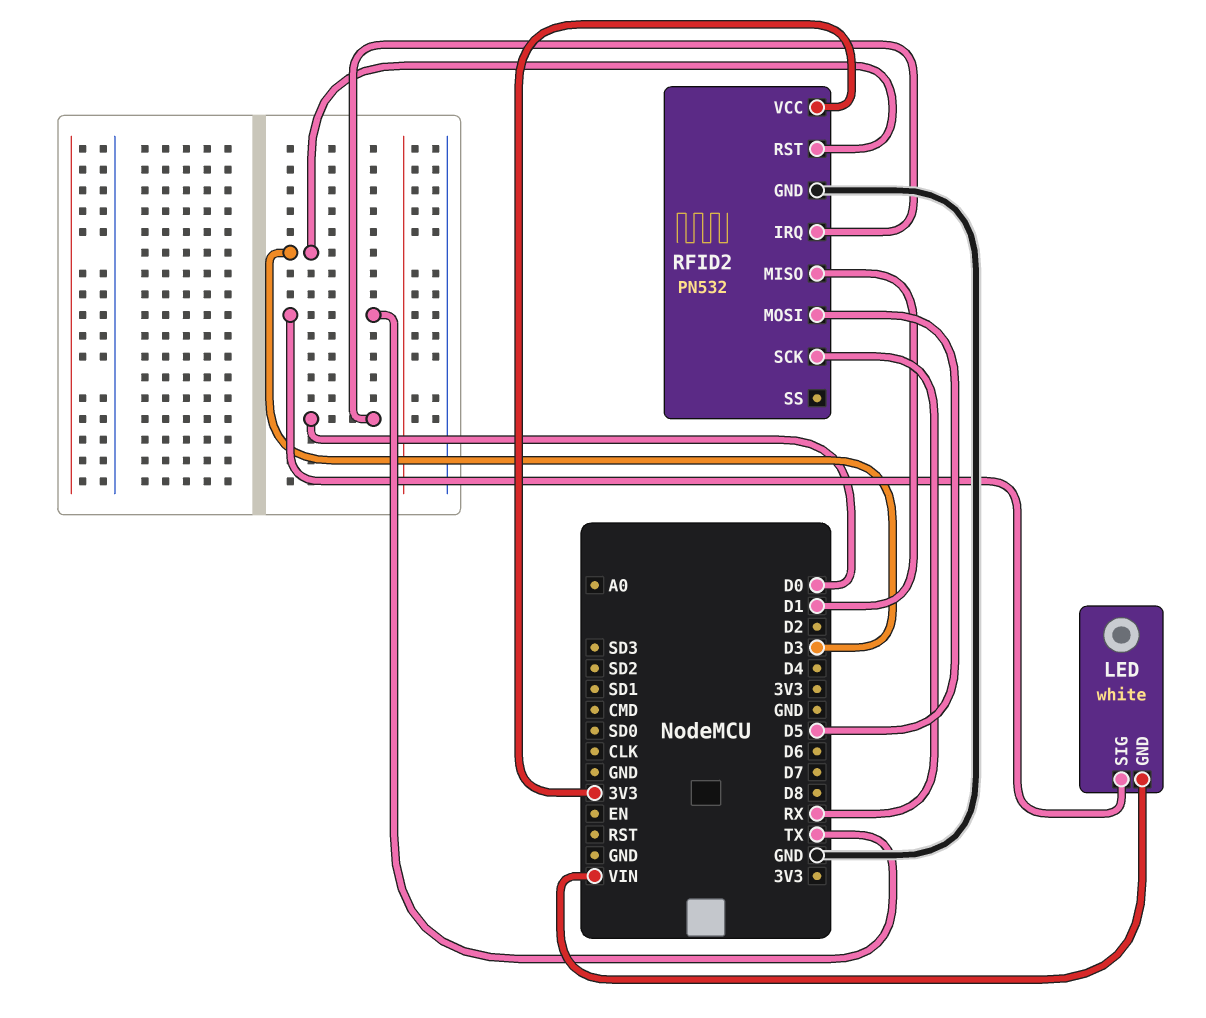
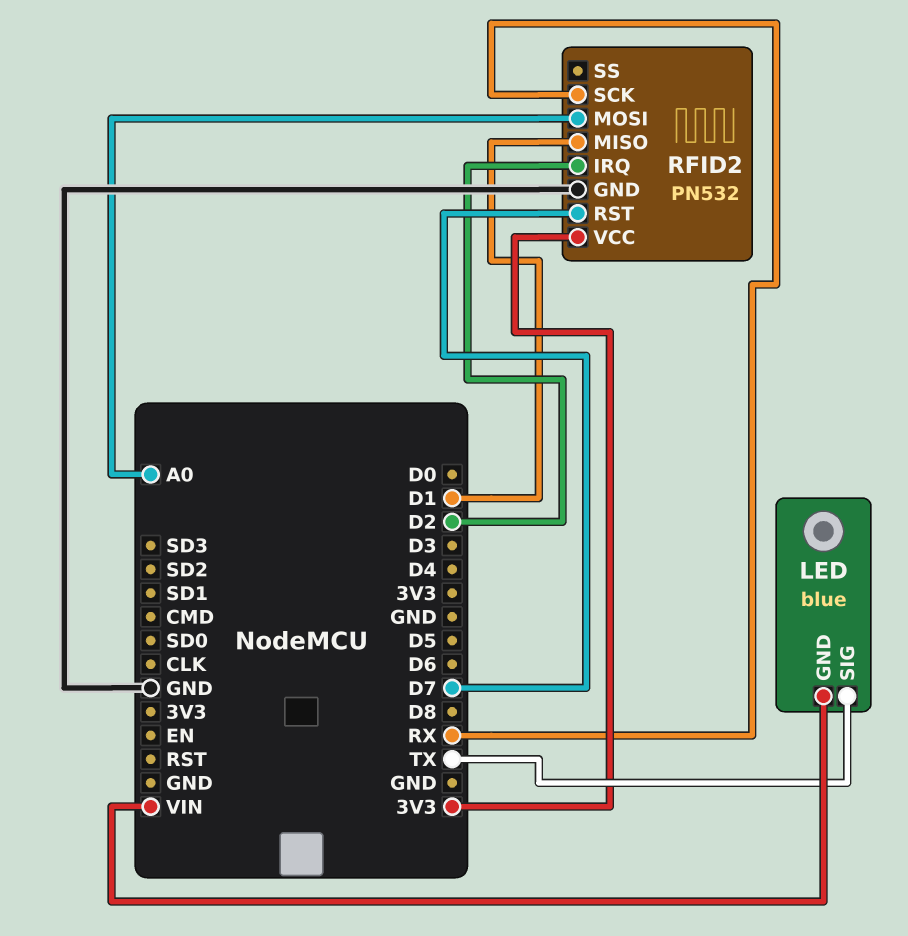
LED: white -> blue
RFID2 pin IRQ: D0 -> D2
RFID2 pin MOSI: D5 -> A0
RFID2 pin RST: D3 -> D7

